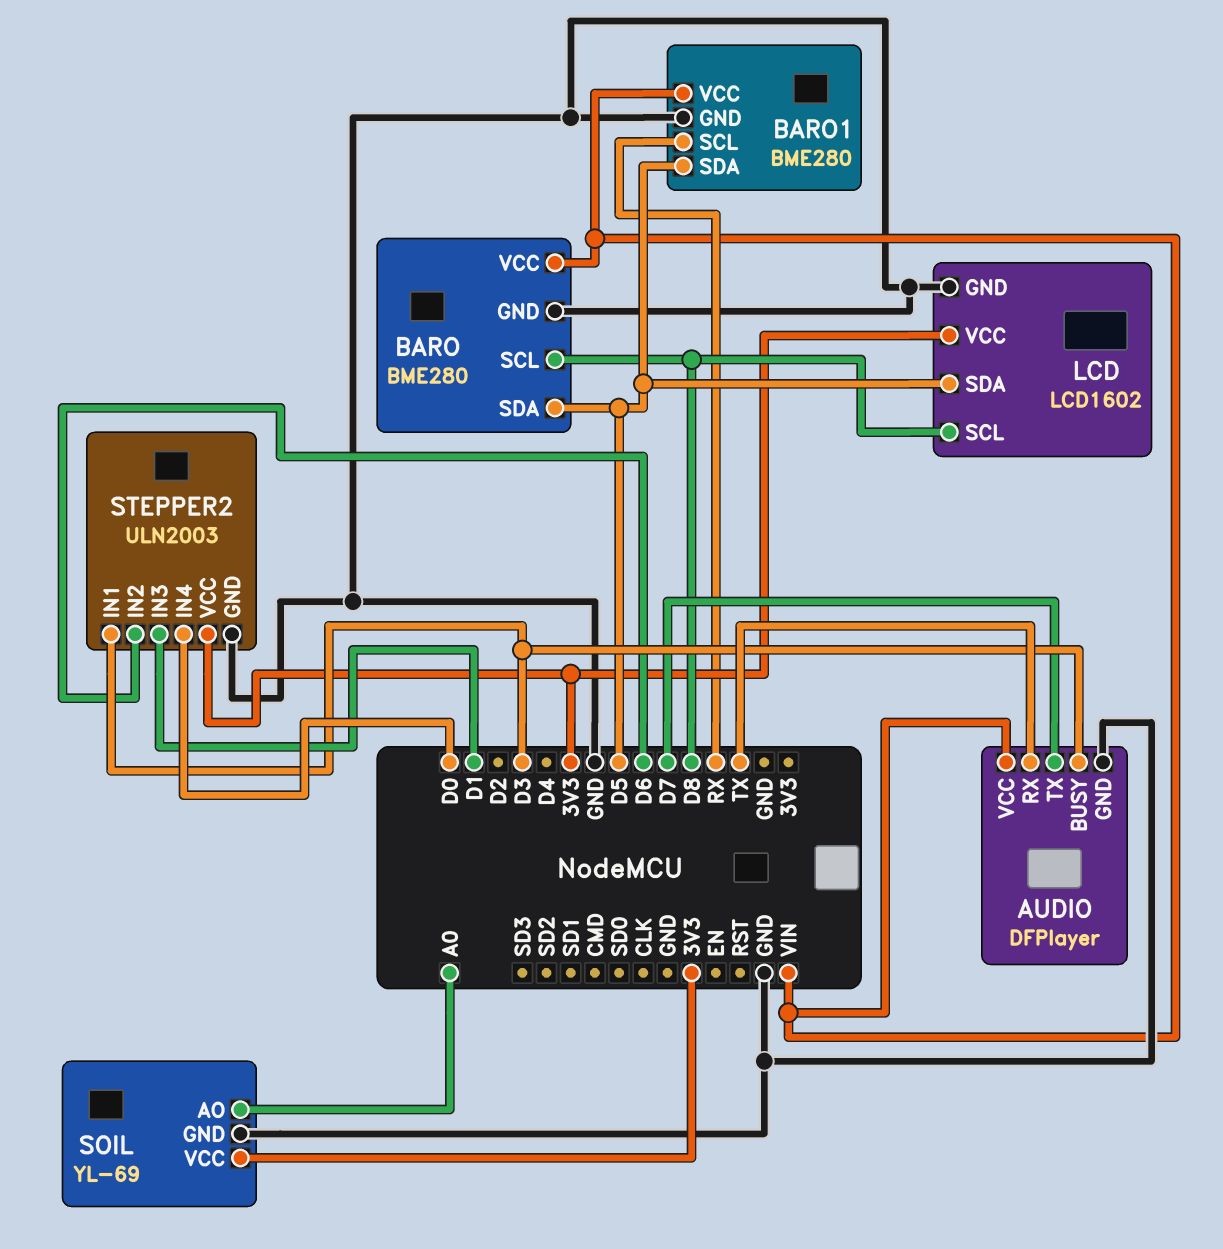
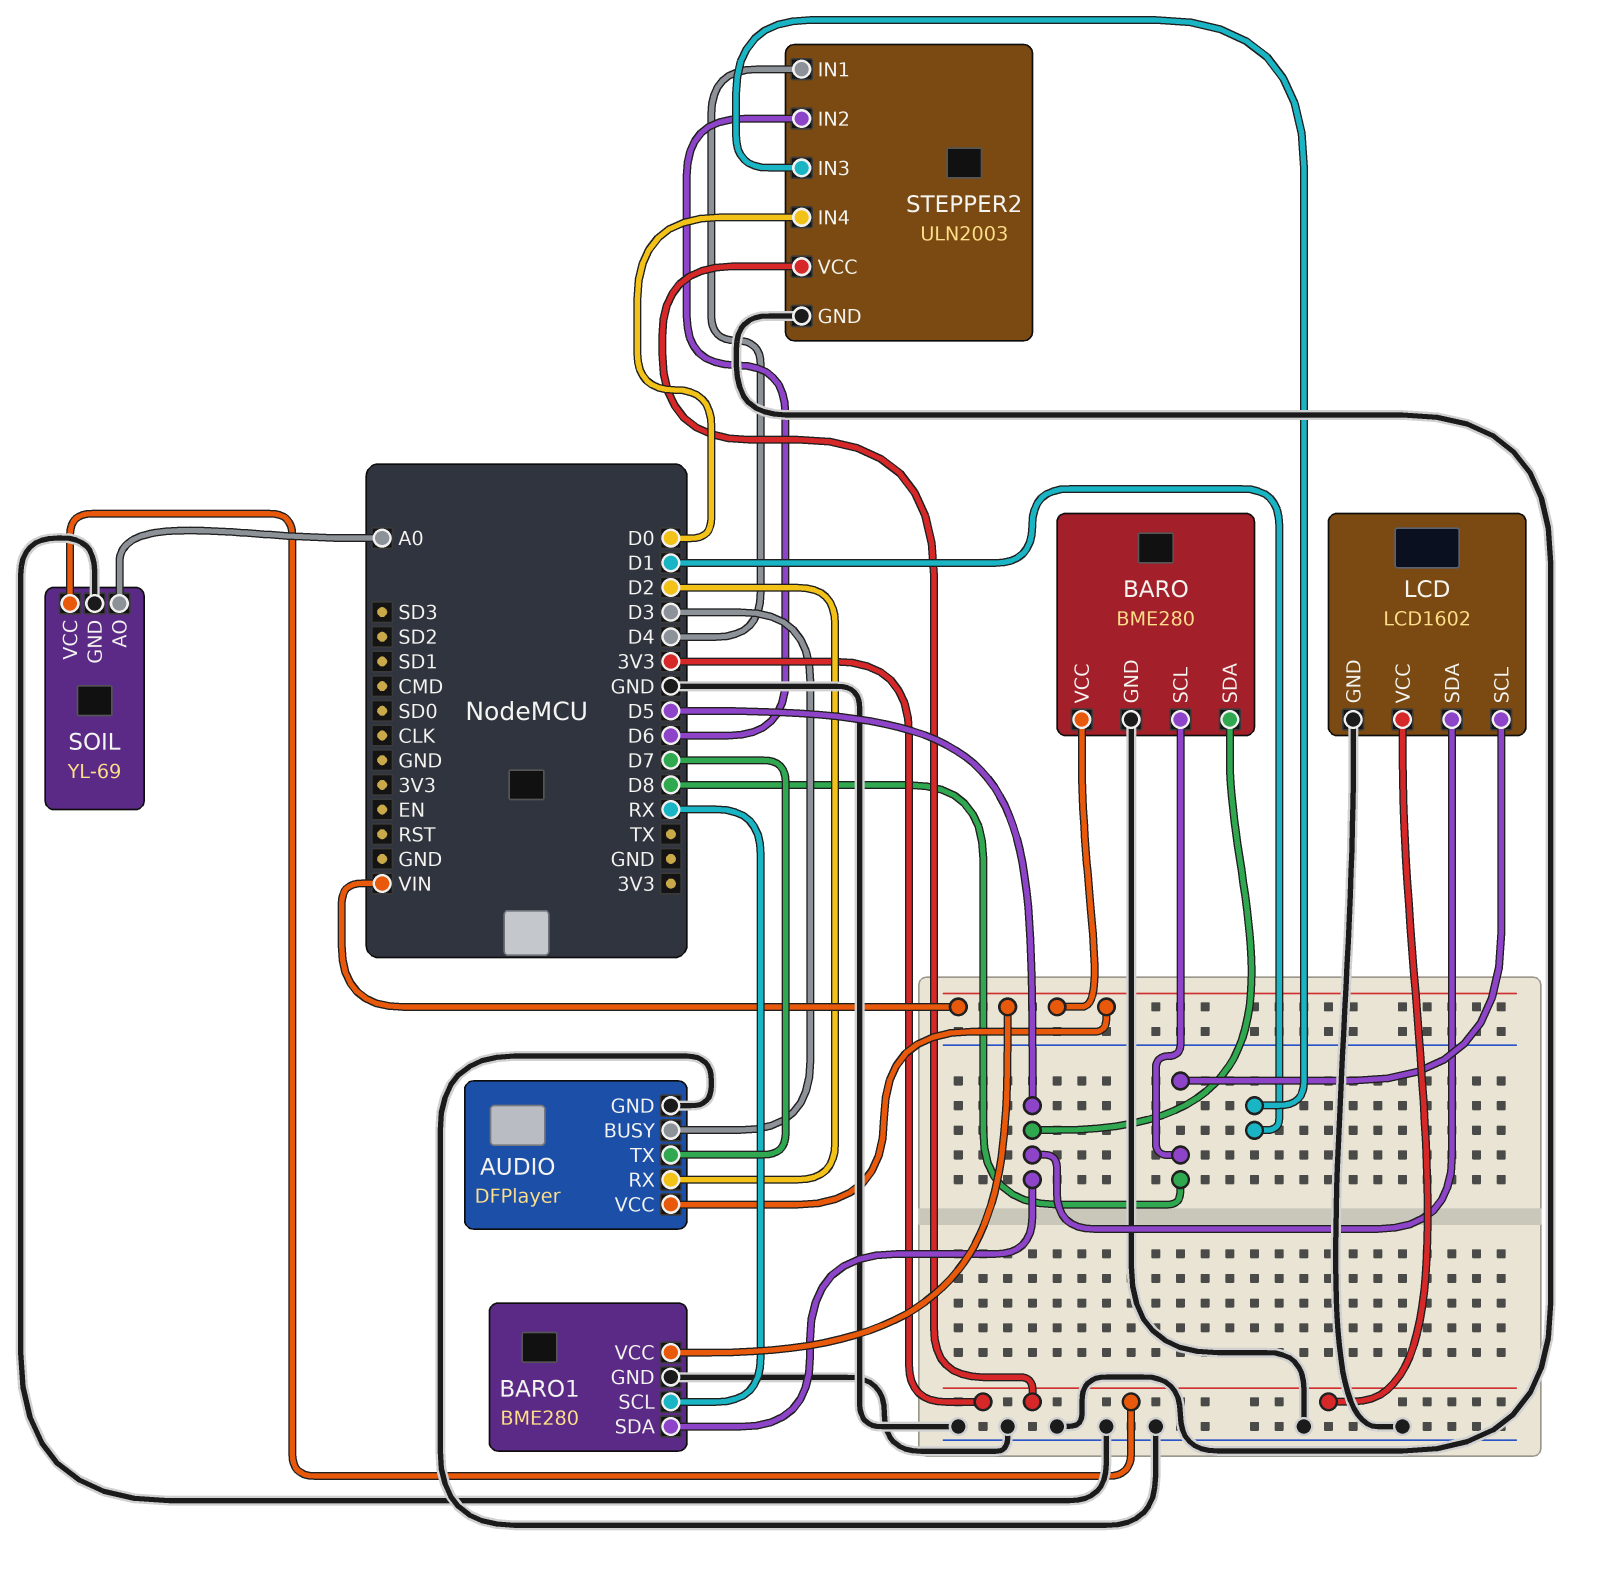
AUDIO pin RX: TX -> D2
STEPPER2 pin IN1: D3 -> D4

